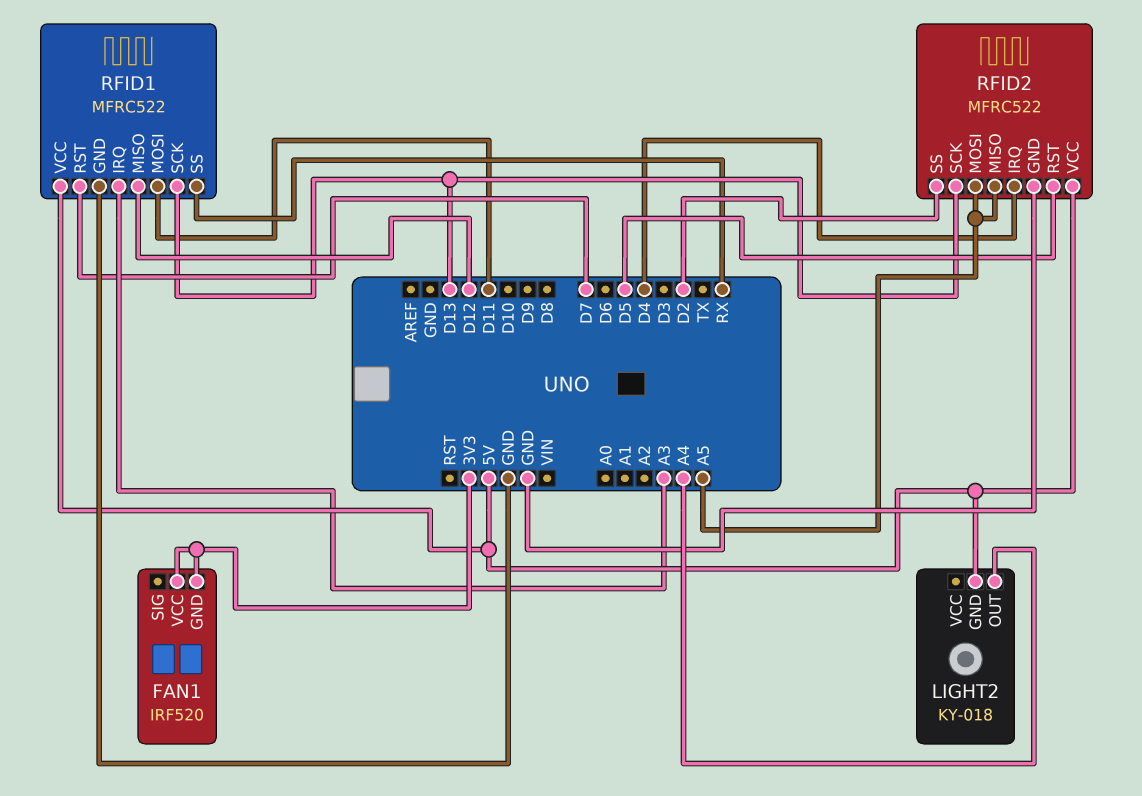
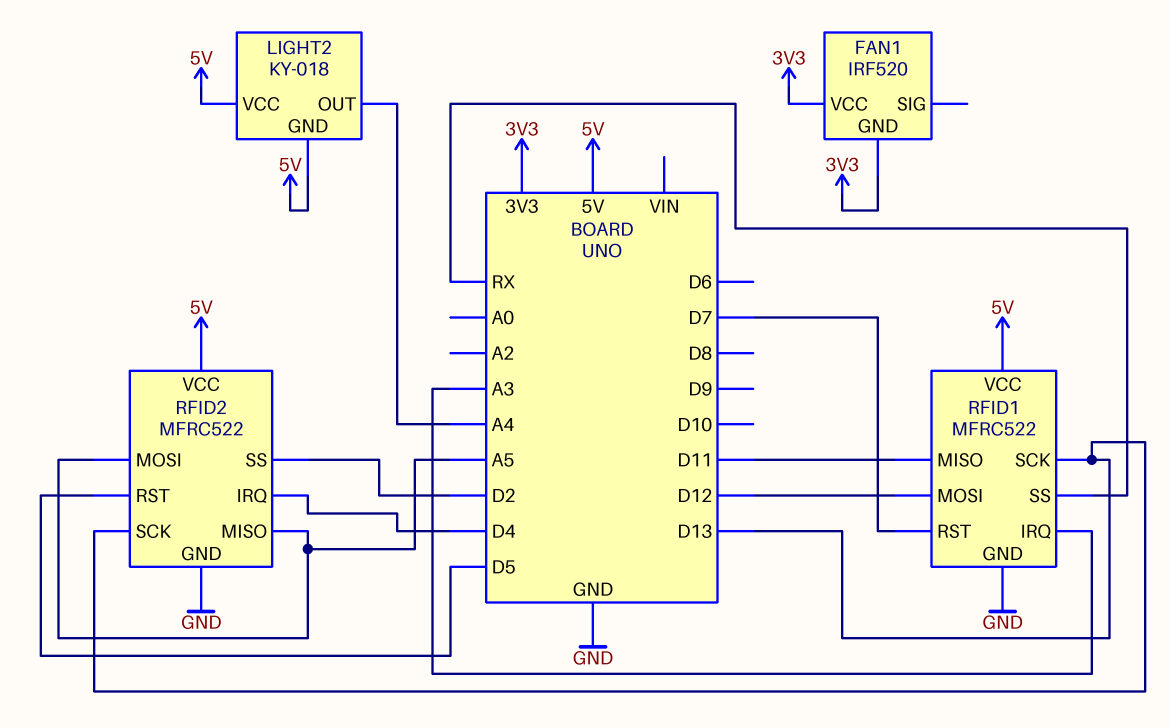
LIGHT2 pin VCC: none -> 5V
RFID1 pin MISO: D12 -> D11
RFID1 pin MOSI: D11 -> D12

